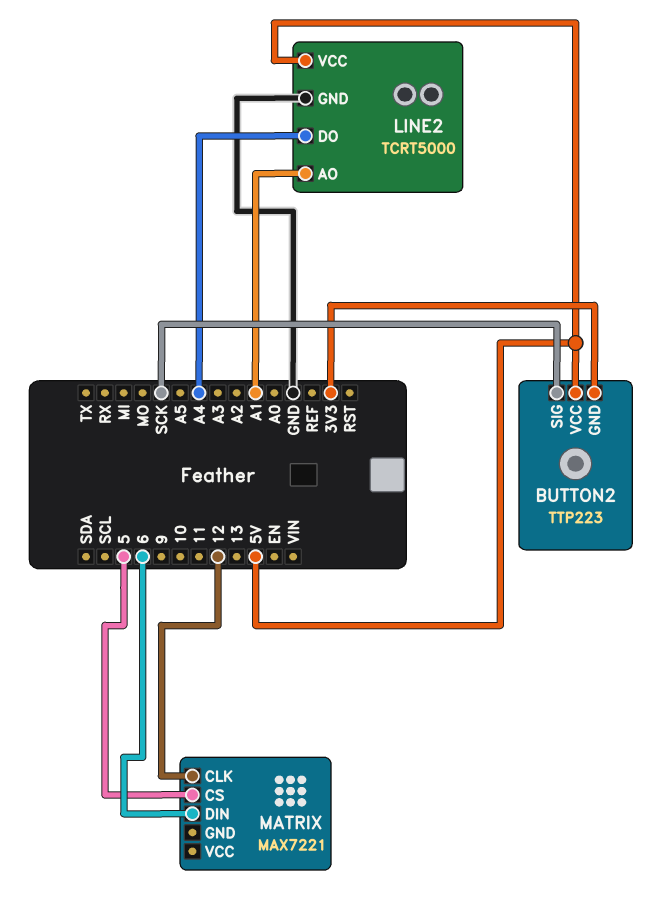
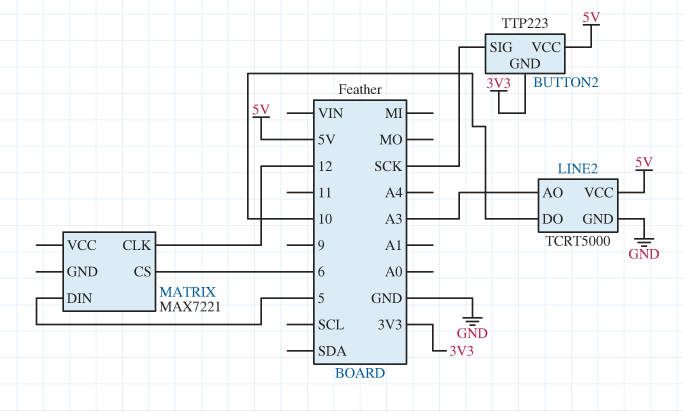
LINE2 pin AO: A1 -> A3
LINE2 pin DO: A4 -> 10
MATRIX pin CS: 5 -> 6
MATRIX pin DIN: 6 -> 5

